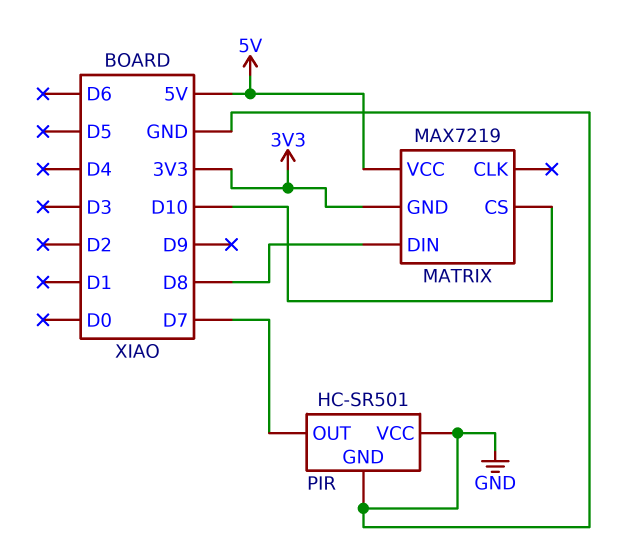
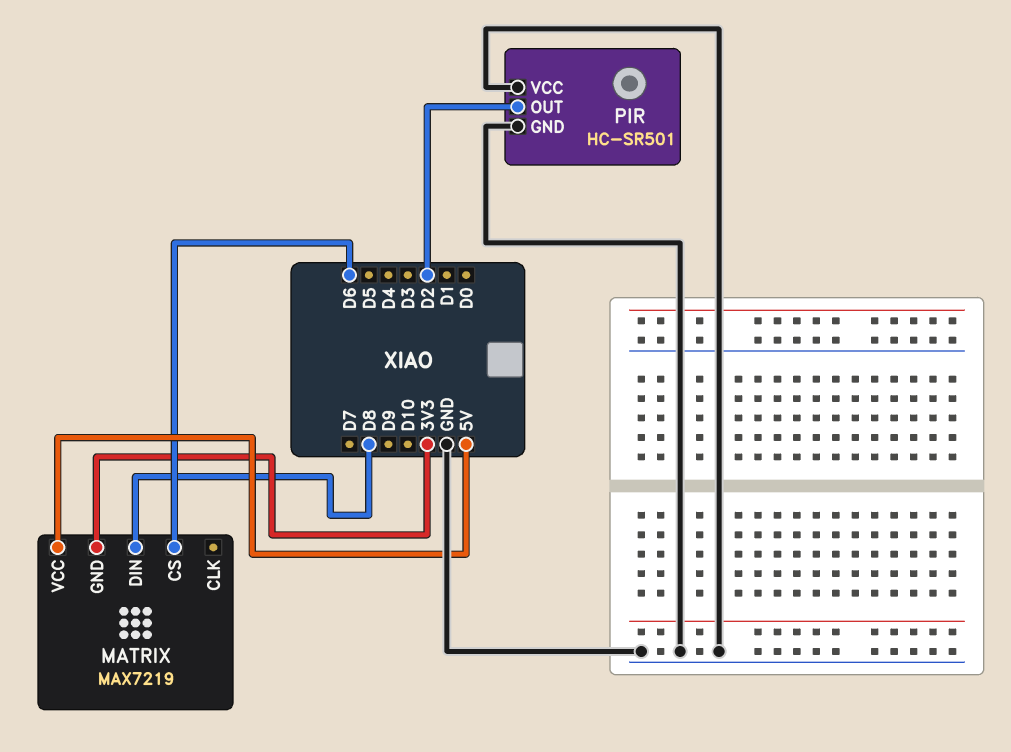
MATRIX pin CS: D10 -> D6
PIR pin OUT: D7 -> D2

